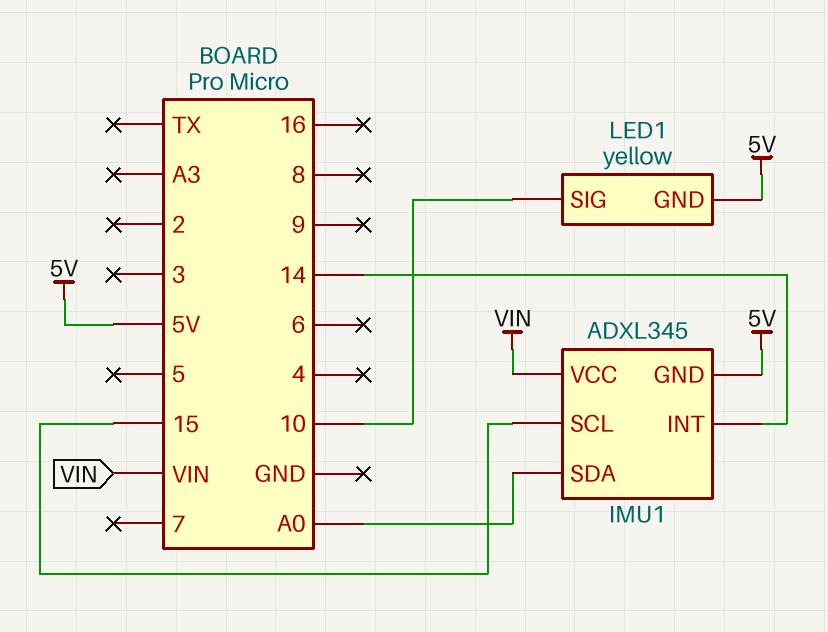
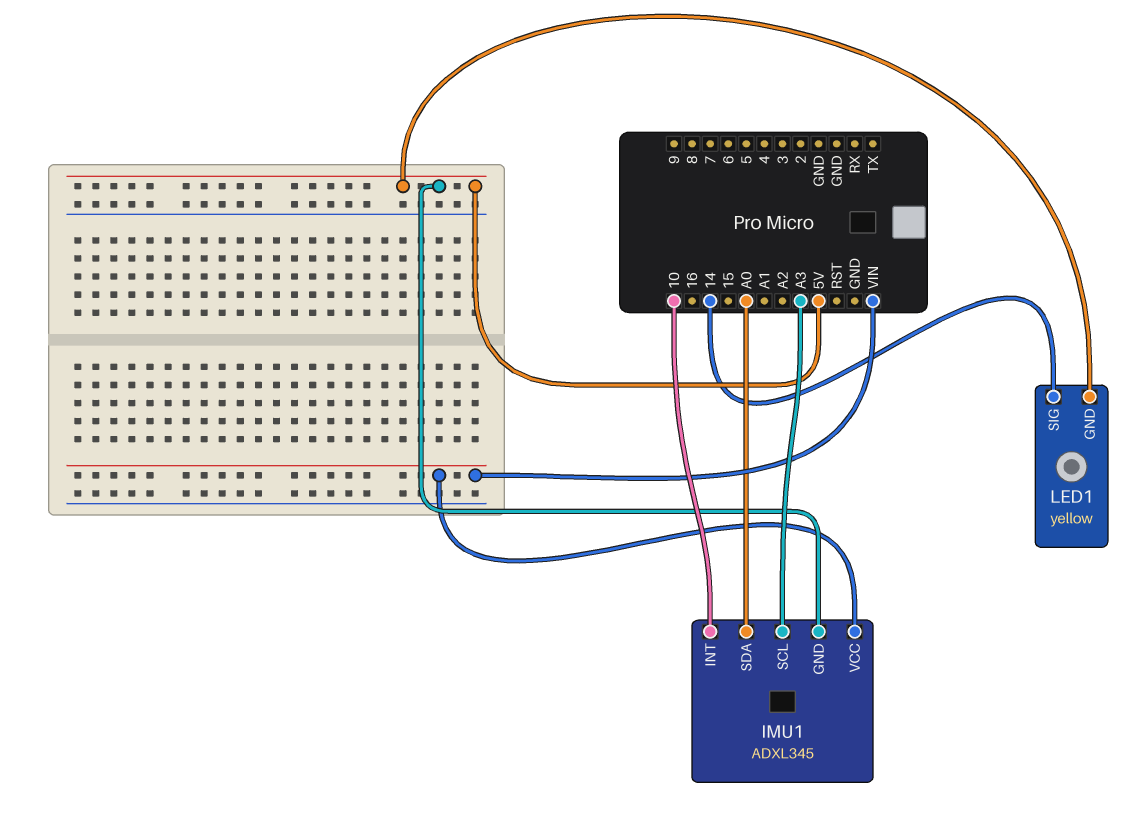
IMU1 pin INT: 14 -> 10
IMU1 pin SCL: 15 -> A3
LED1 pin SIG: 10 -> 14

